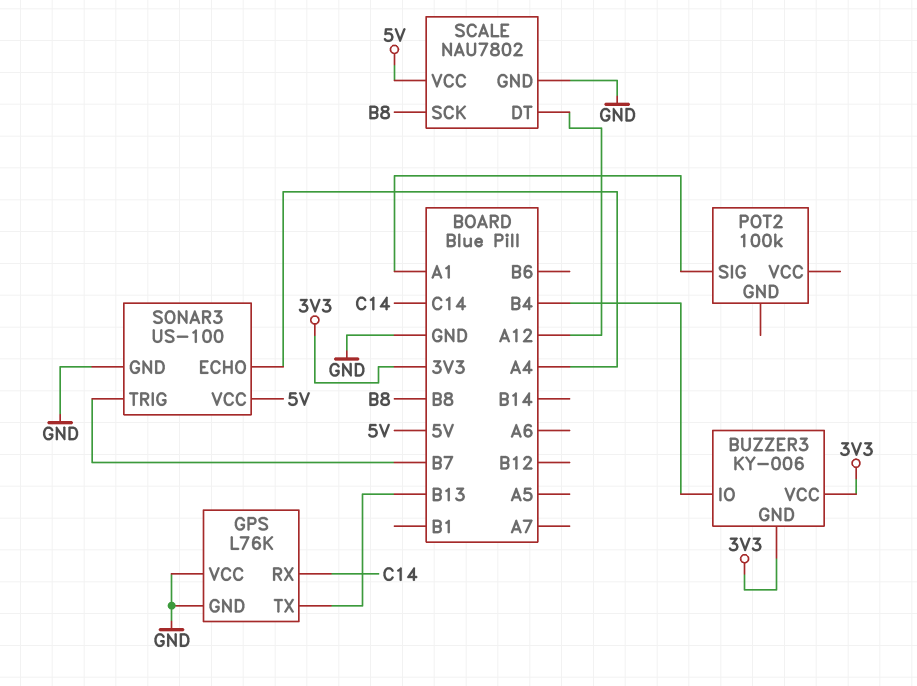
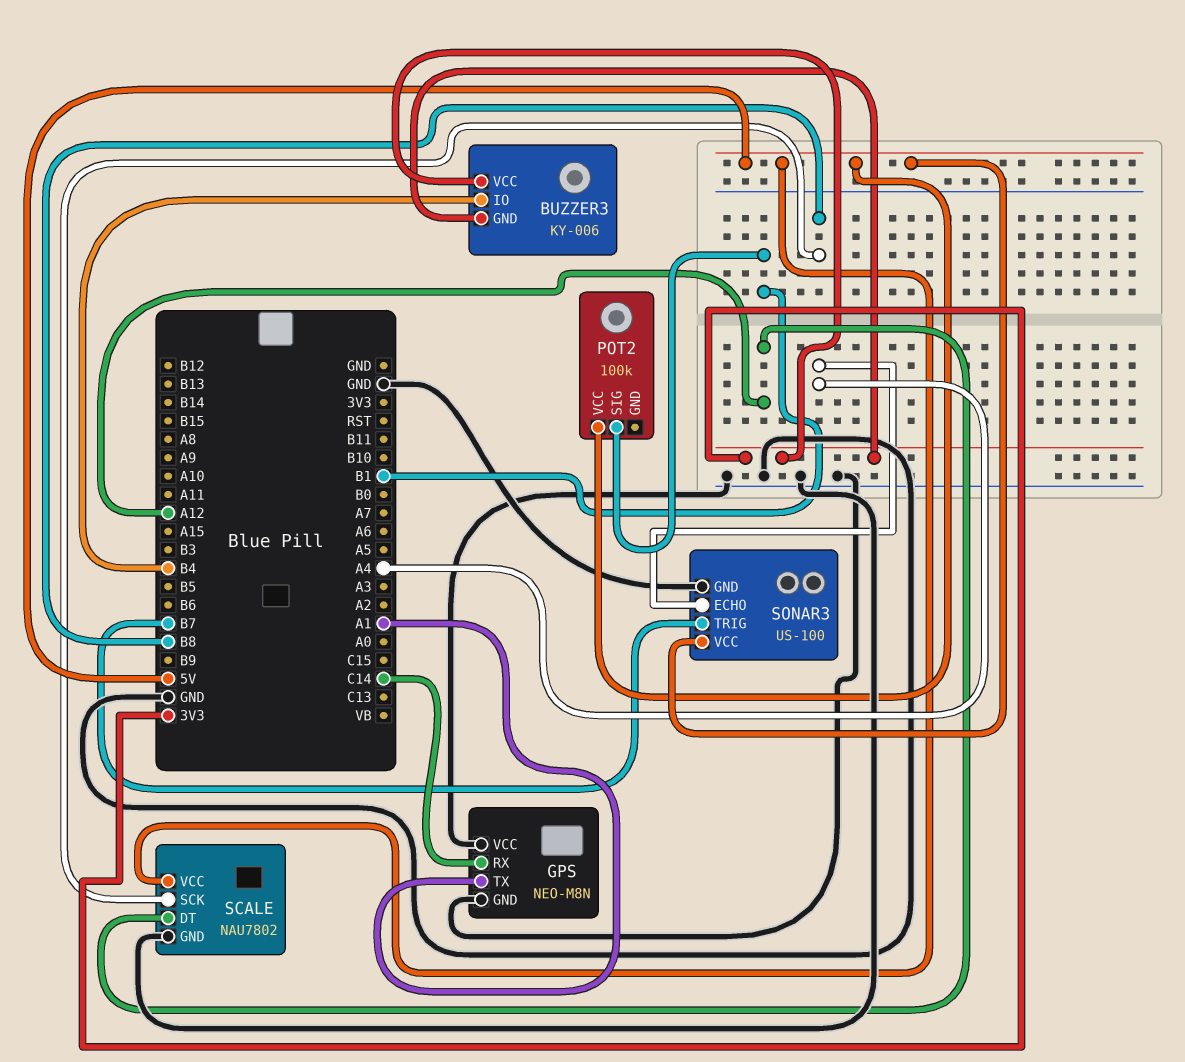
GPS: L76K -> NEO-M8N
GPS pin TX: B13 -> A1
POT2 pin SIG: A1 -> B1
POT2 pin VCC: none -> 5V

